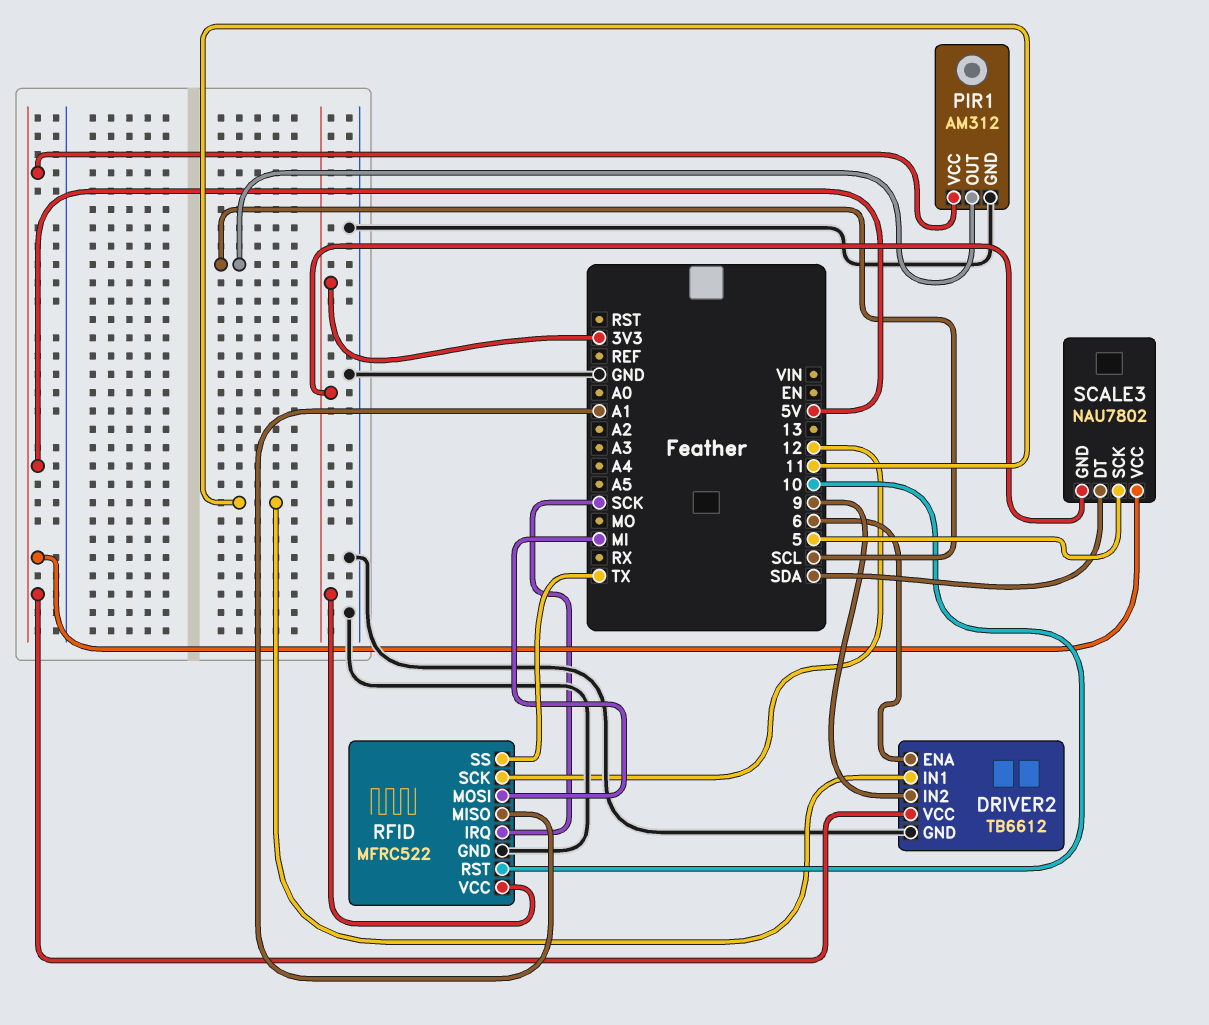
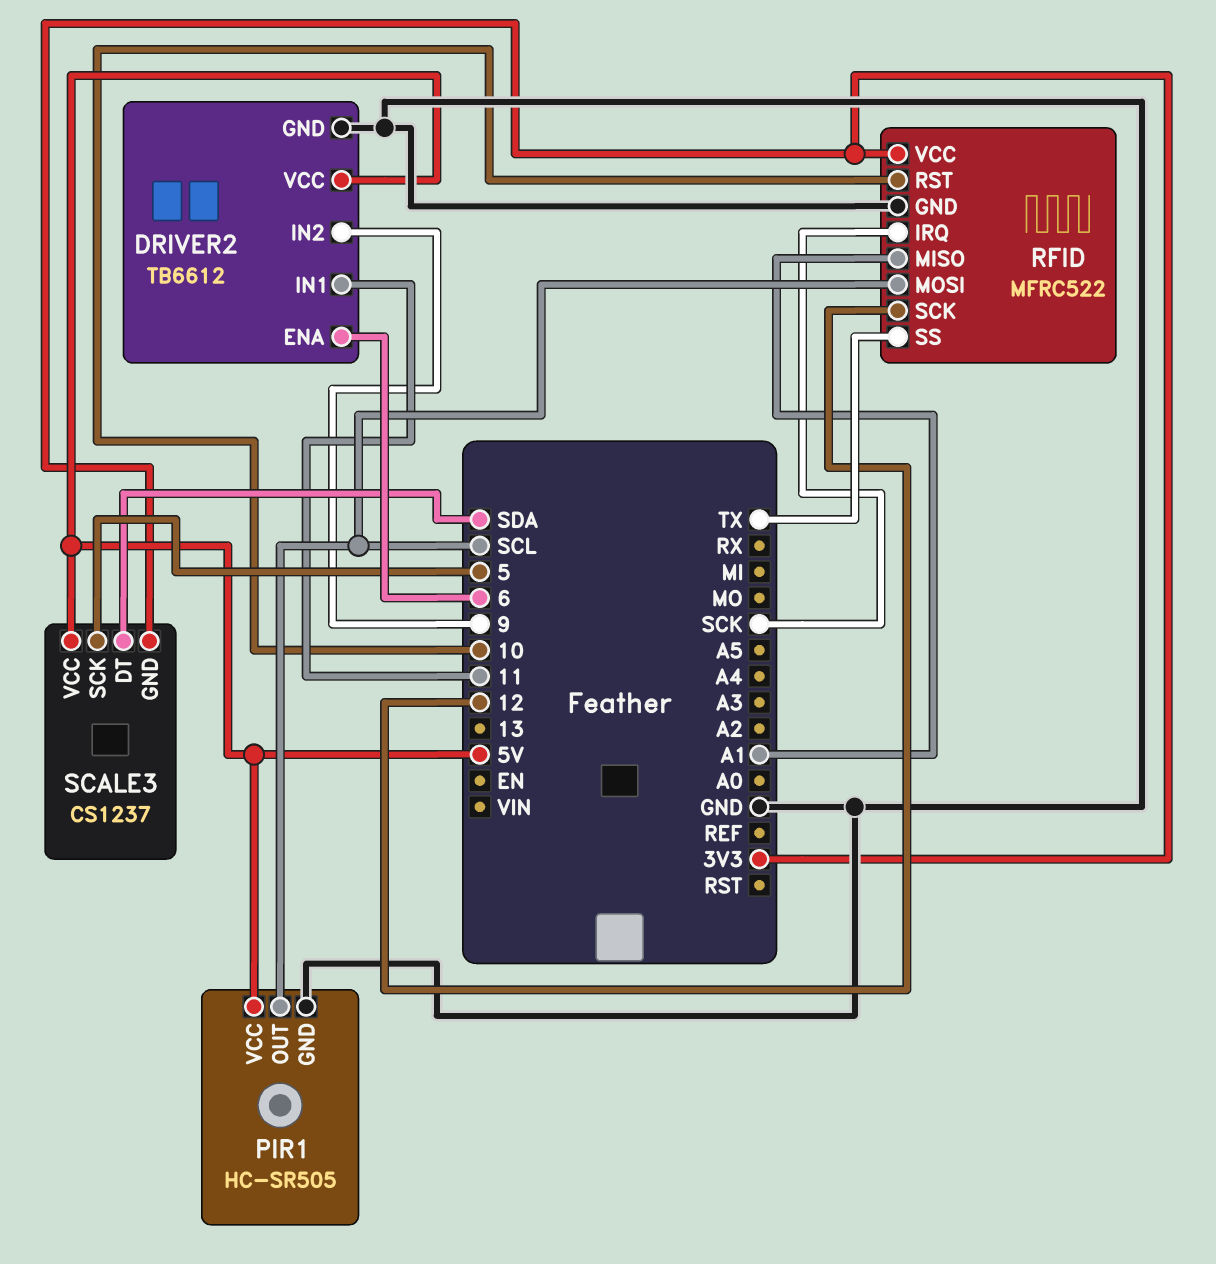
PIR1: AM312 -> HC-SR505
RFID pin MOSI: MI -> SCL
SCALE3: NAU7802 -> CS1237

